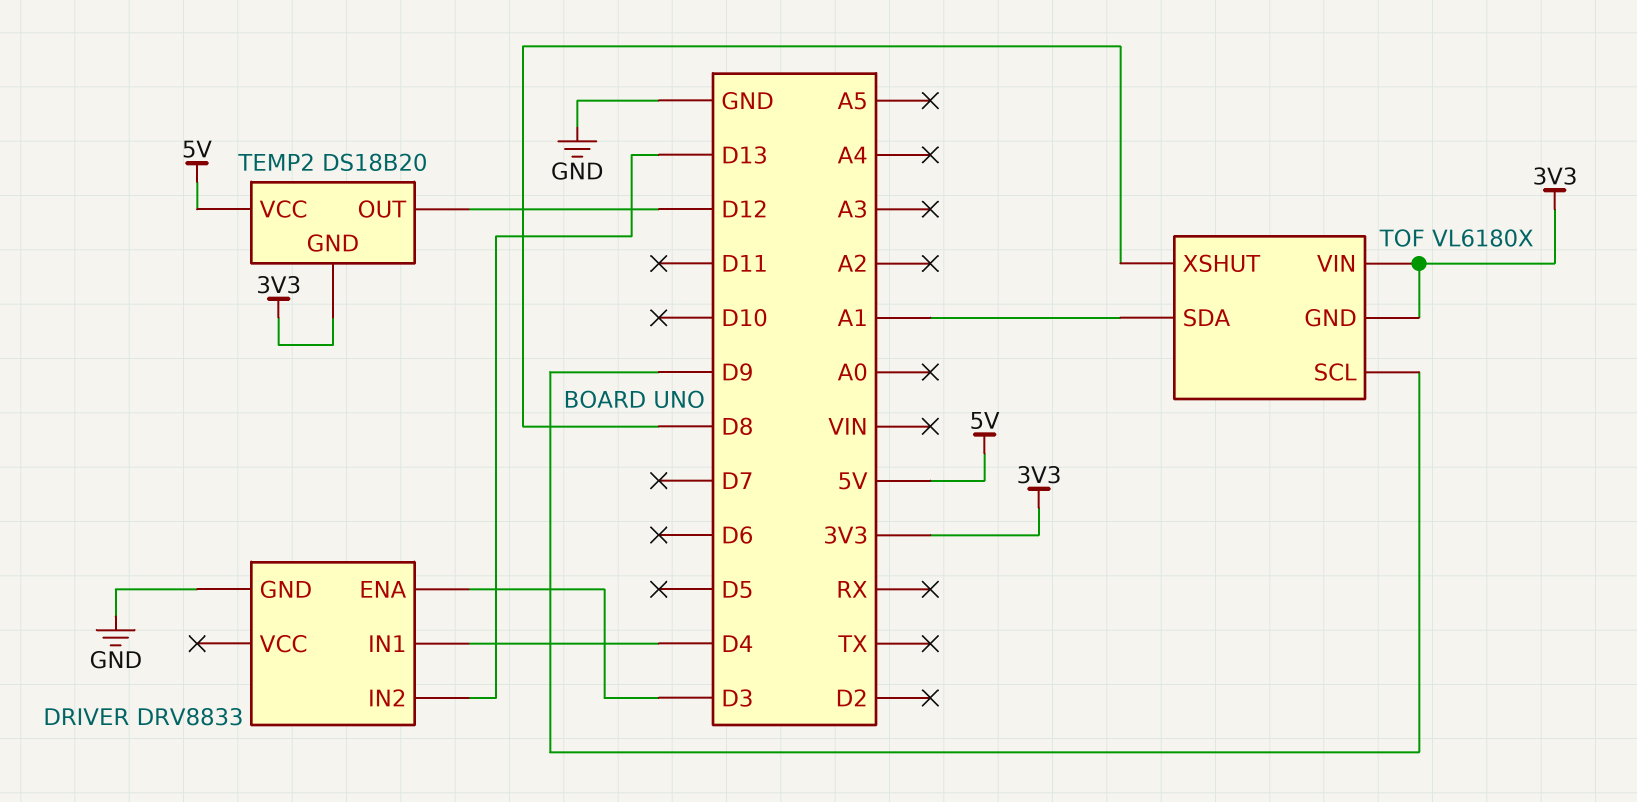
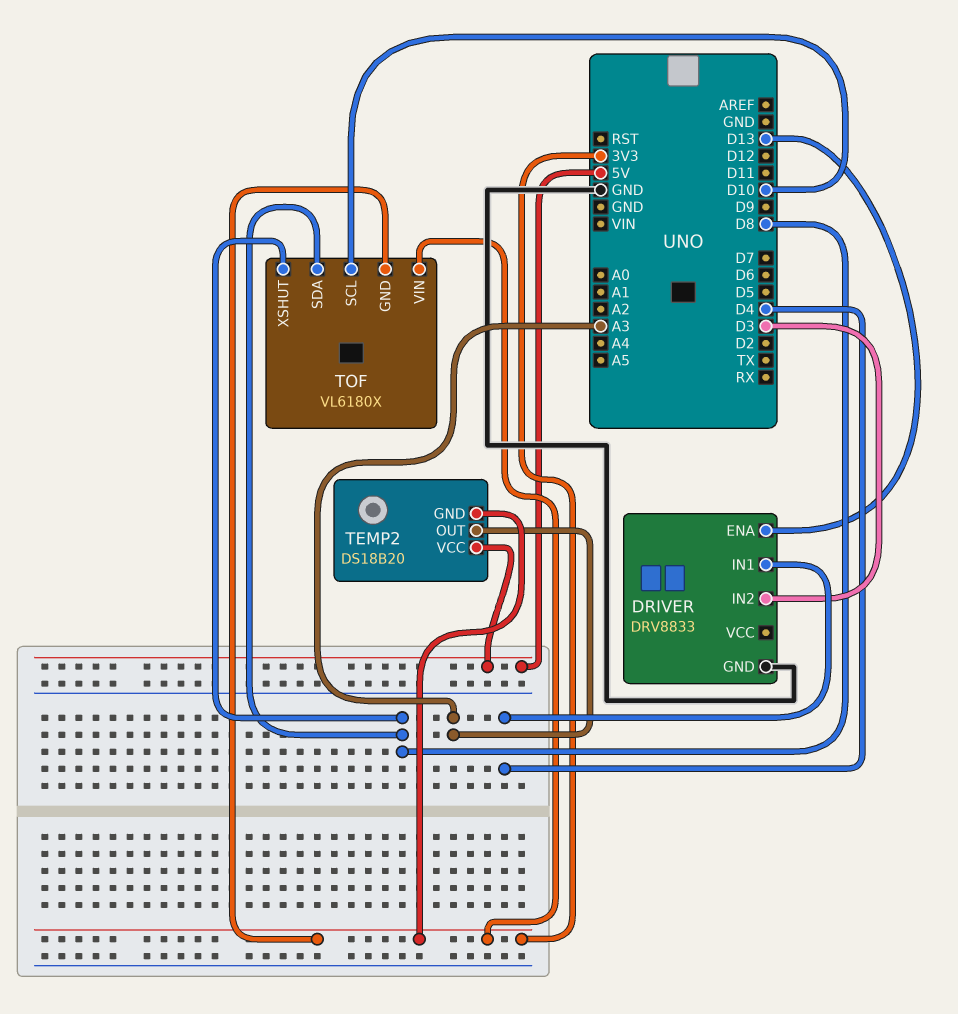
DRIVER pin ENA: D3 -> D13
DRIVER pin IN2: D13 -> D3
TEMP2 pin OUT: D12 -> A3
TOF pin SCL: D9 -> D10
TOF pin SDA: A1 -> D8

